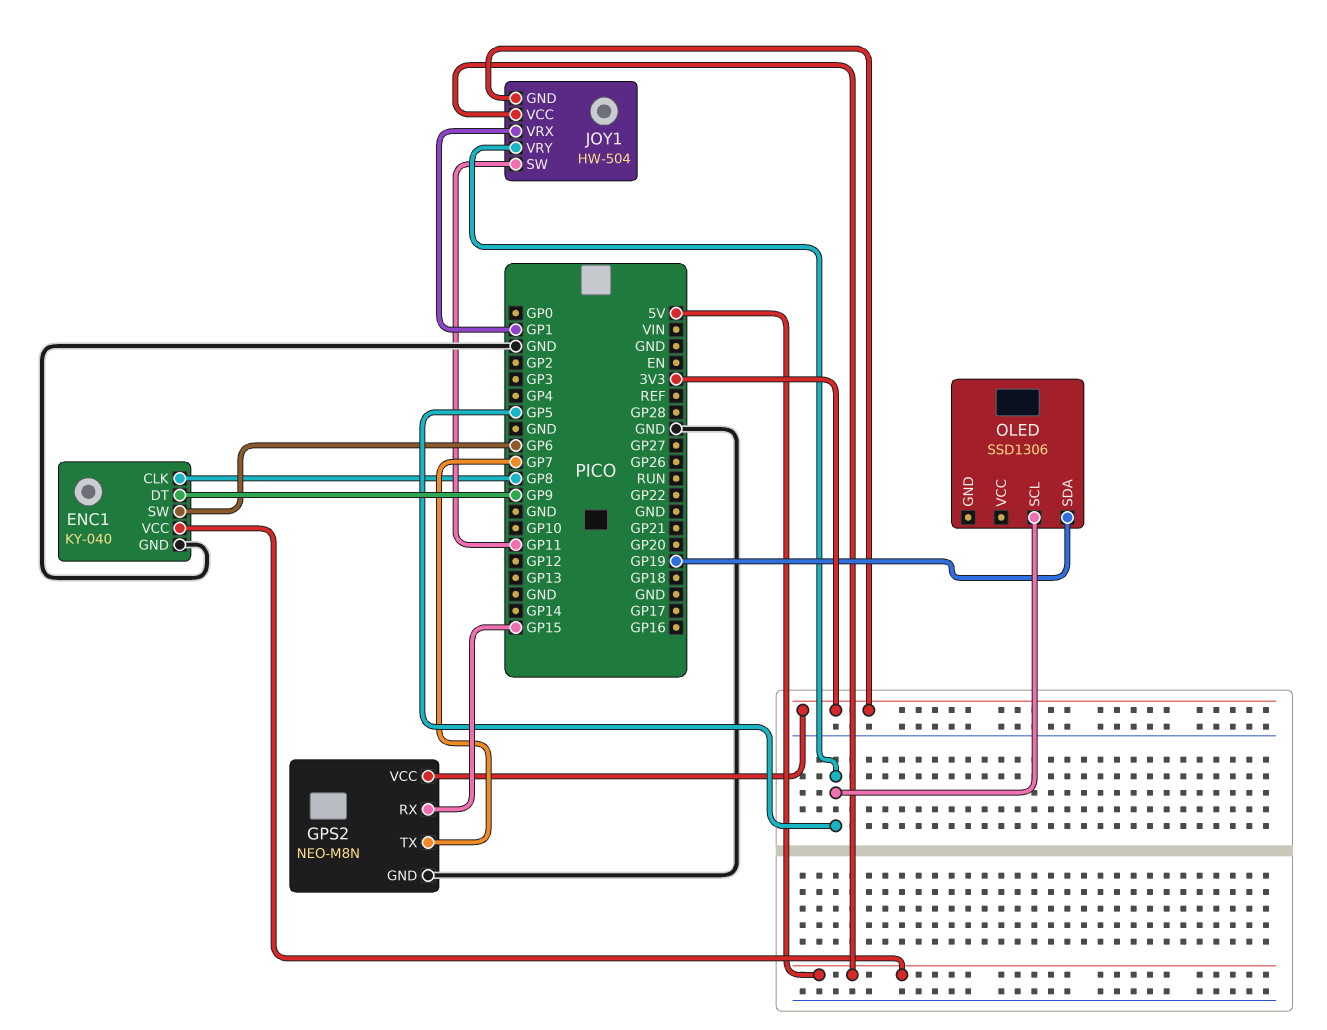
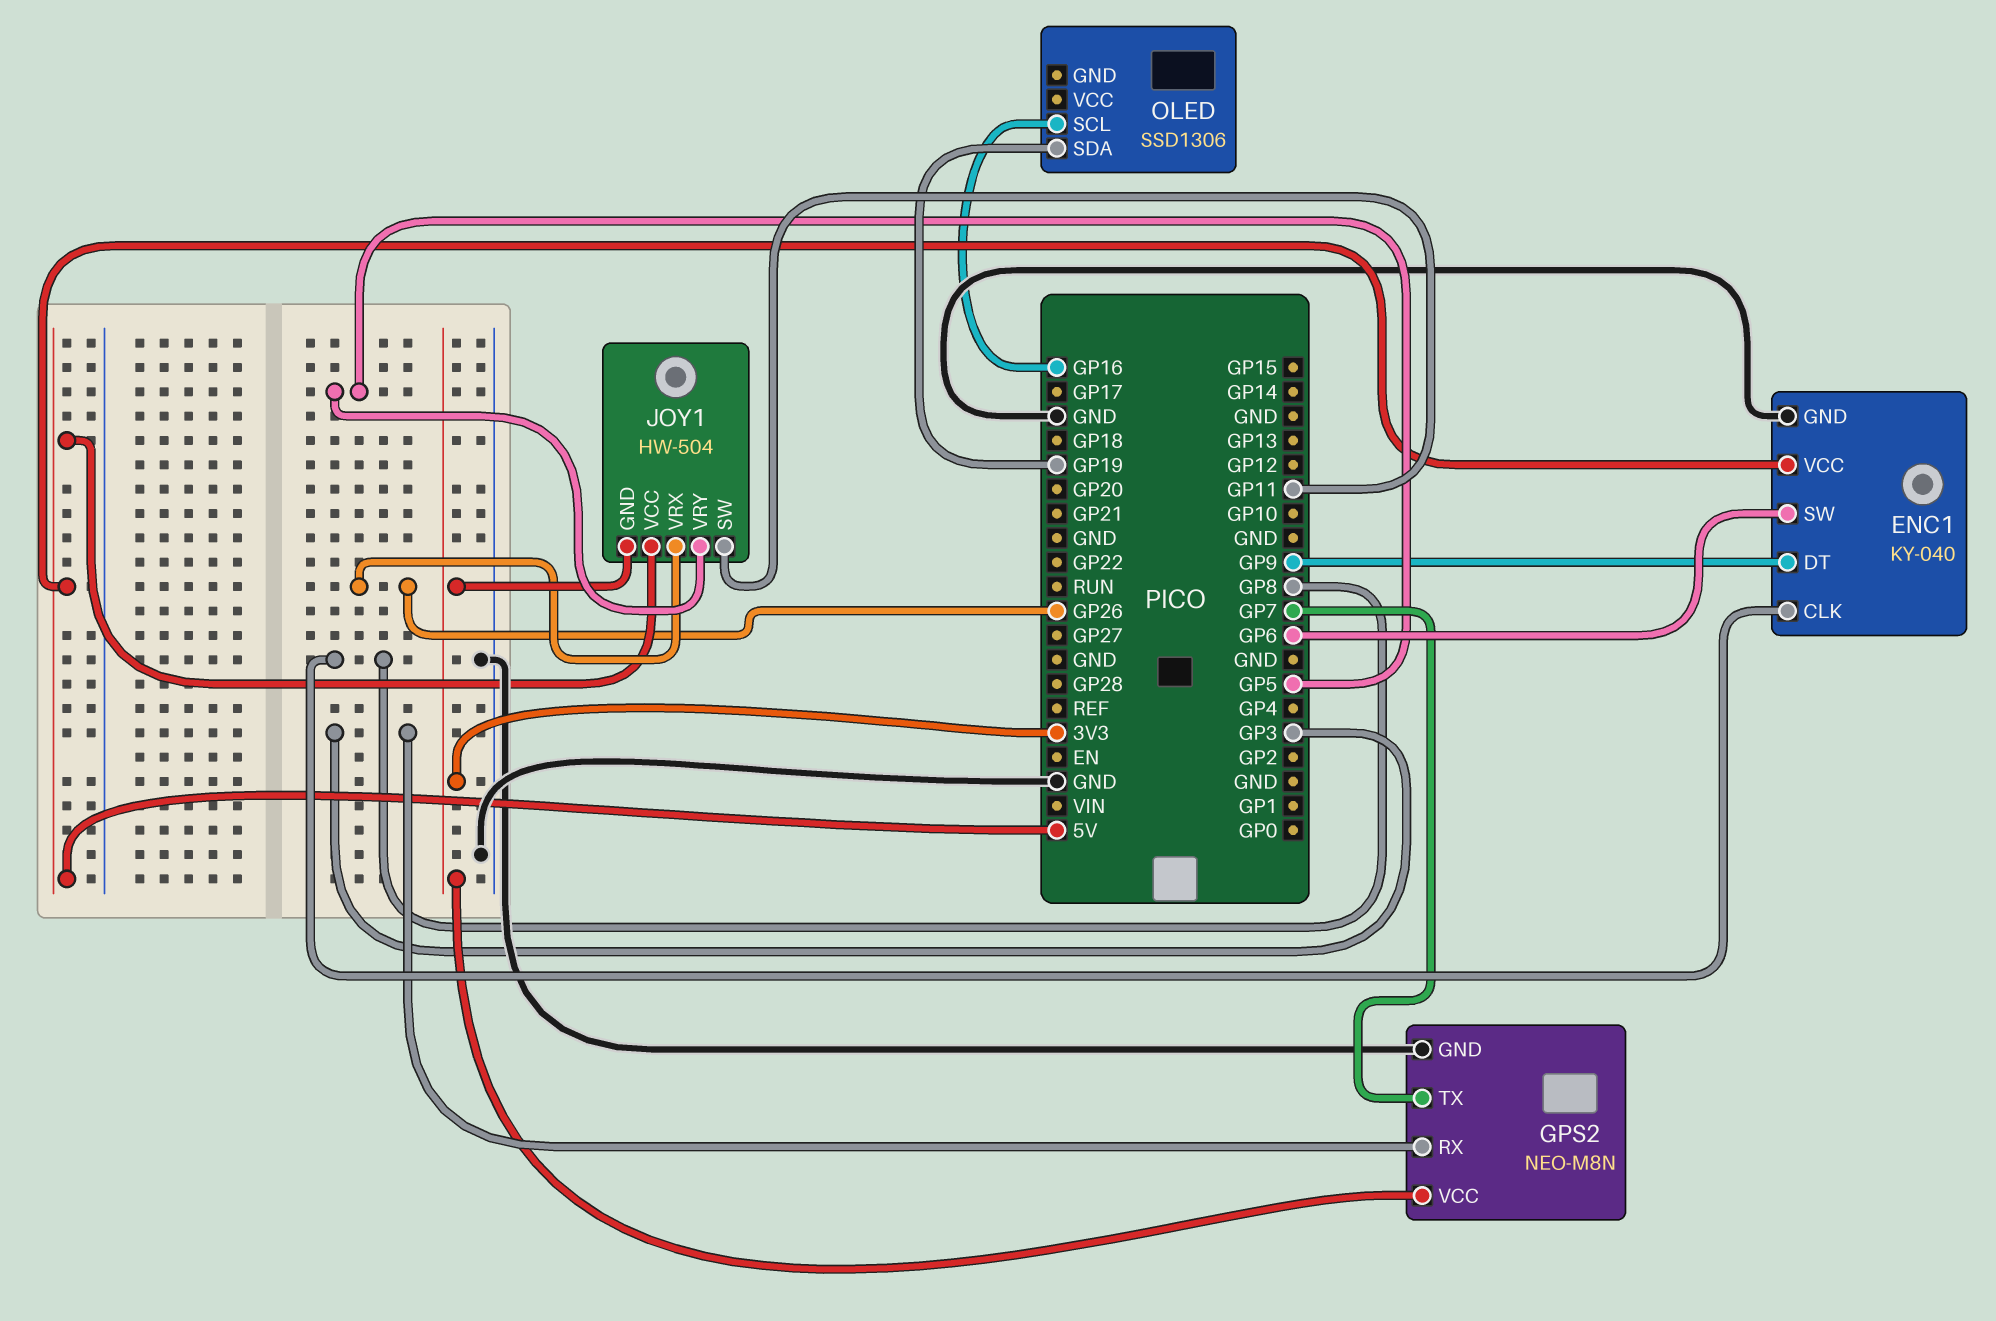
GPS2 pin RX: GP15 -> GP3
JOY1 pin VRX: GP1 -> GP26
OLED pin SCL: GP5 -> GP16

